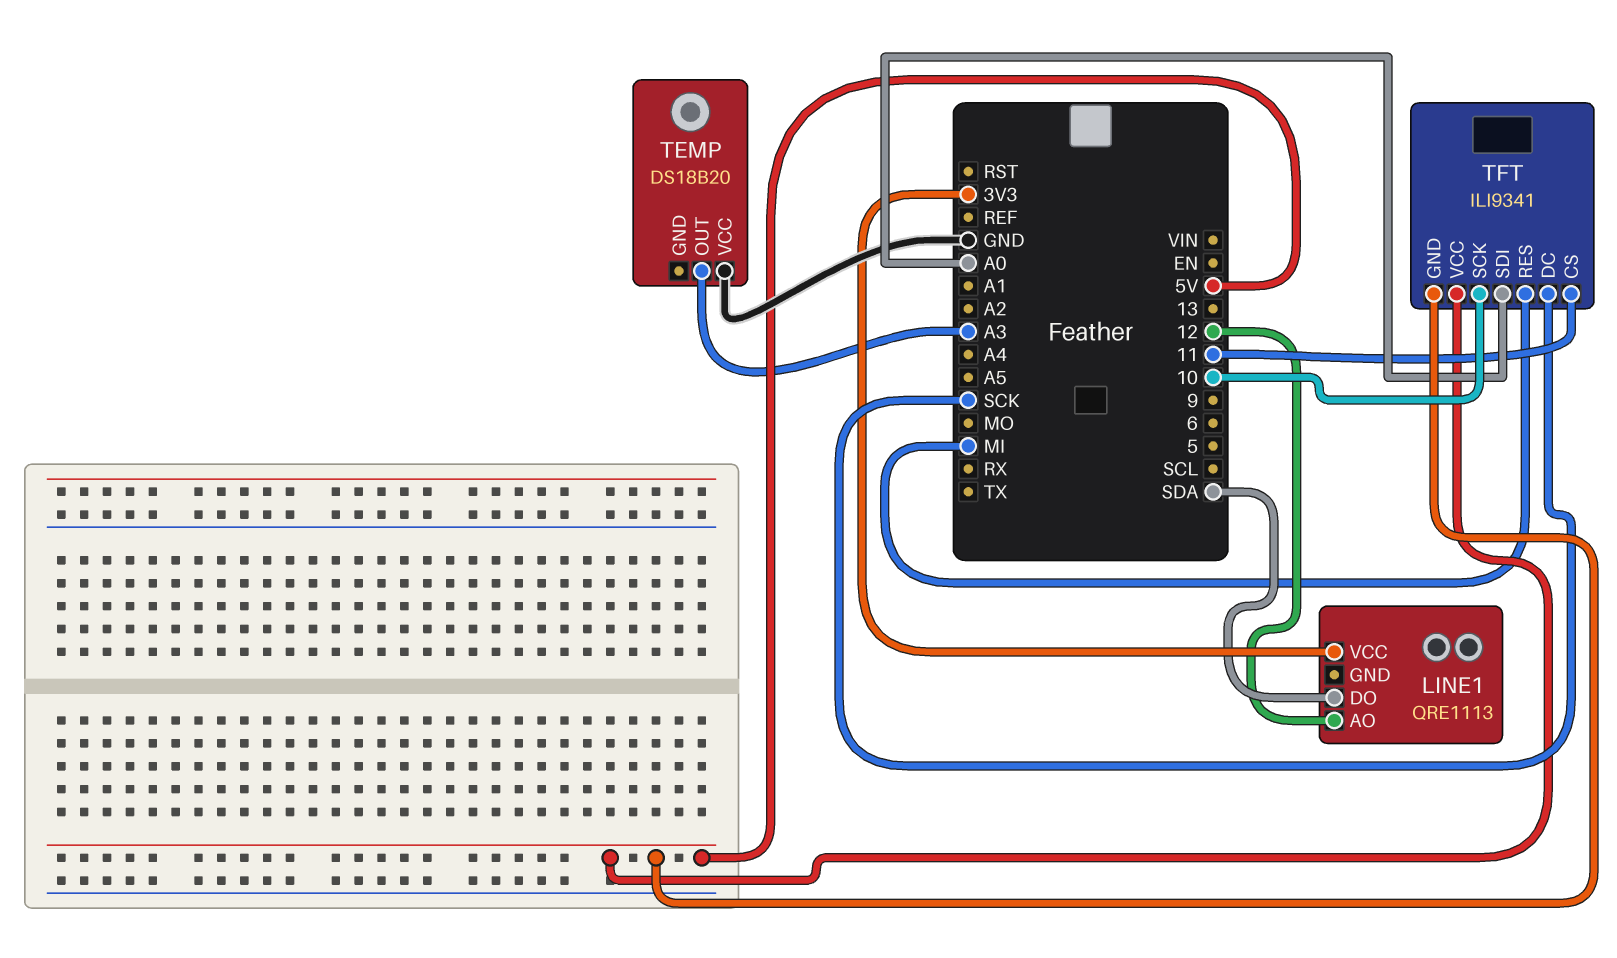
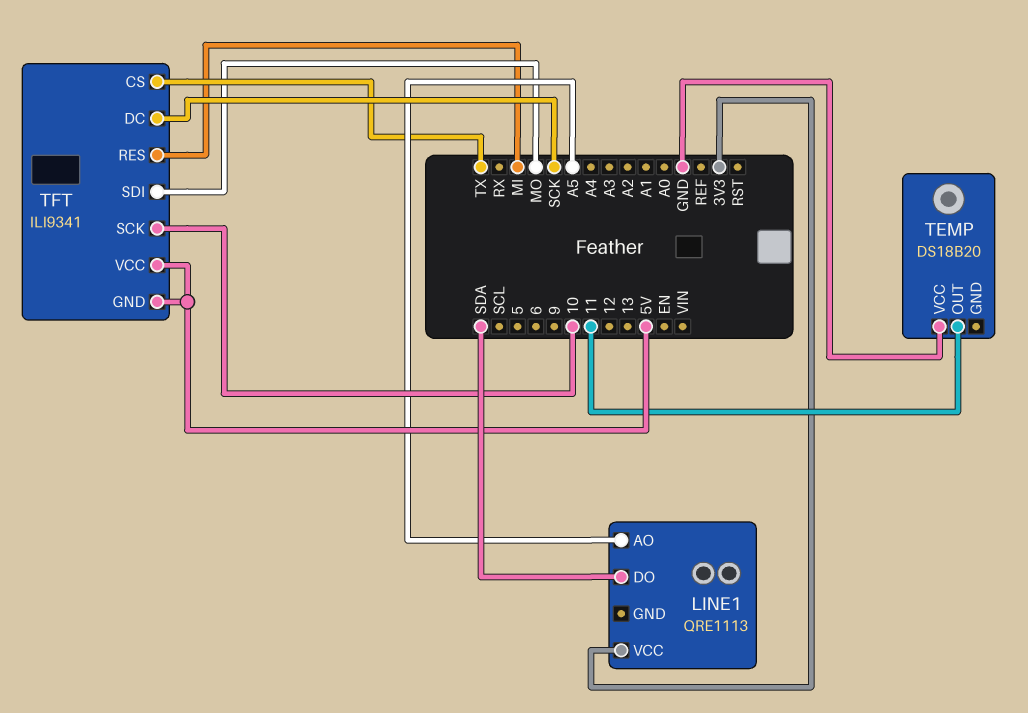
LINE1 pin AO: 12 -> A5
TEMP pin OUT: A3 -> 11
TFT pin CS: 11 -> TX
TFT pin SDI: A0 -> MO

